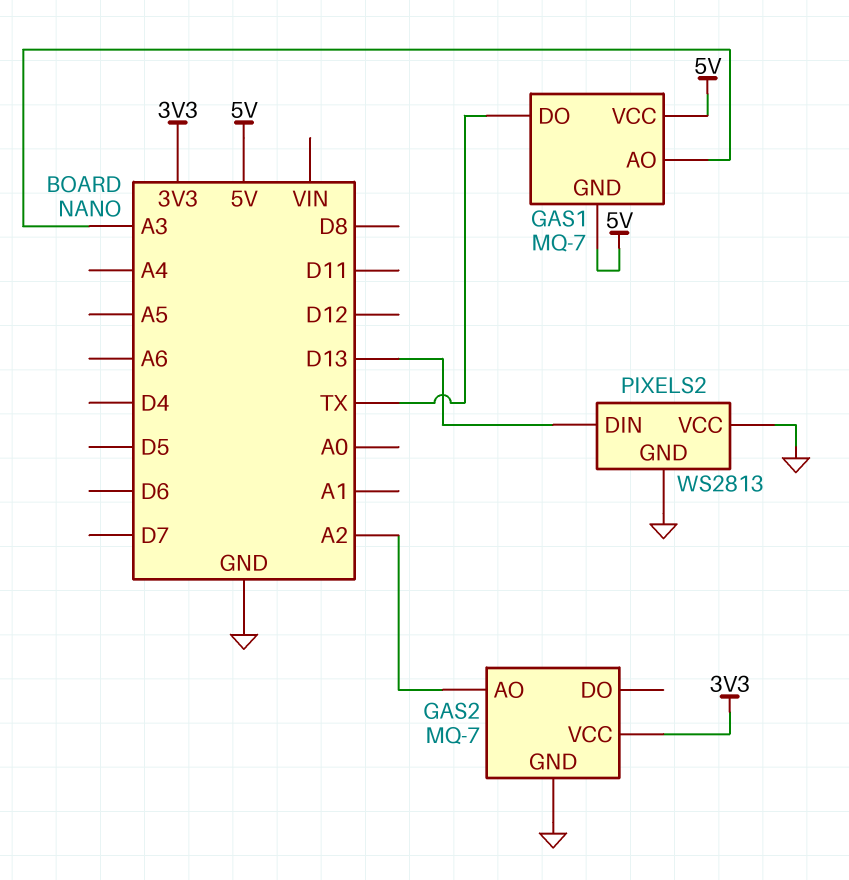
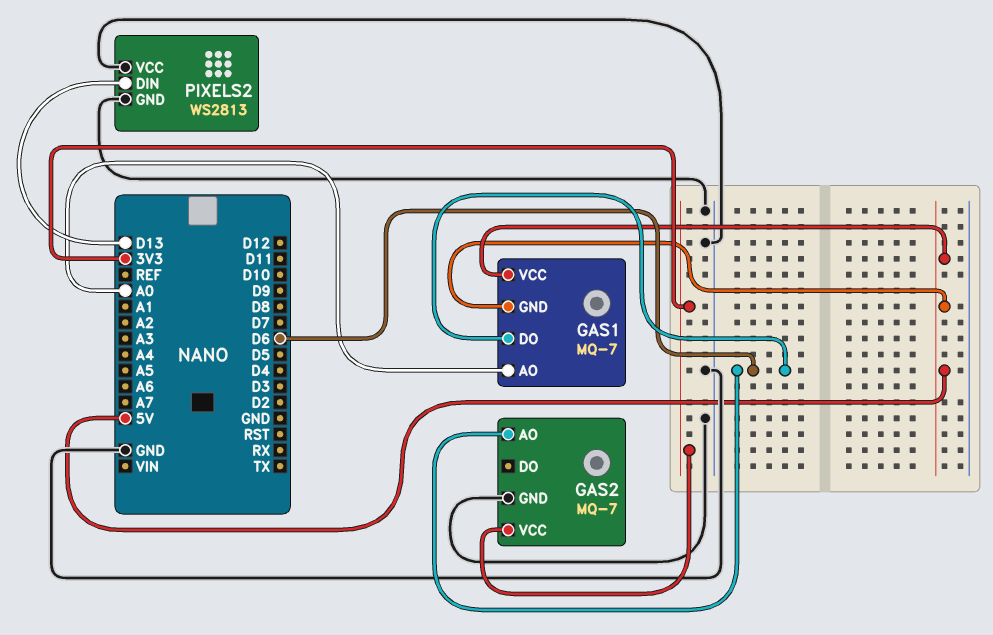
GAS1 pin AO: A3 -> A0
GAS1 pin DO: TX -> D6
GAS2 pin AO: A2 -> D6

